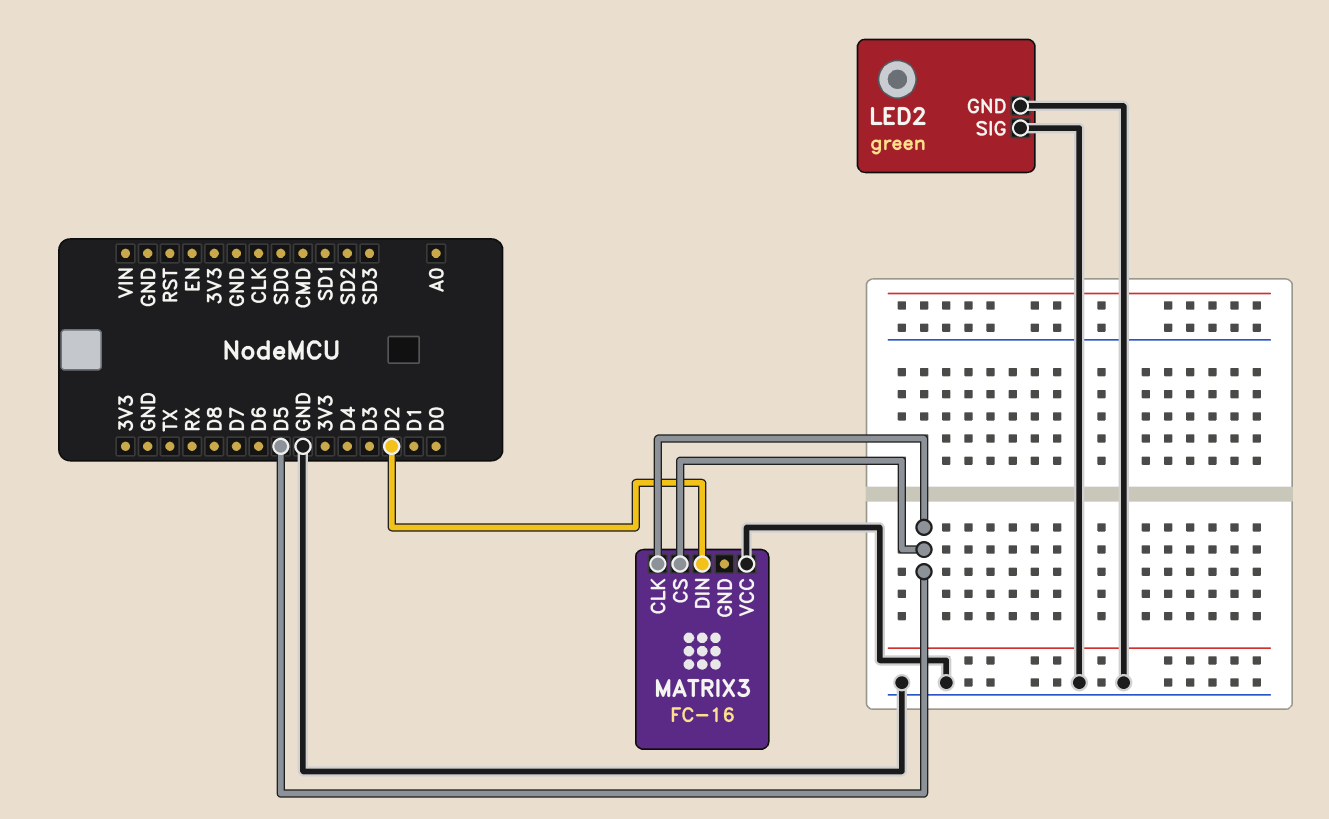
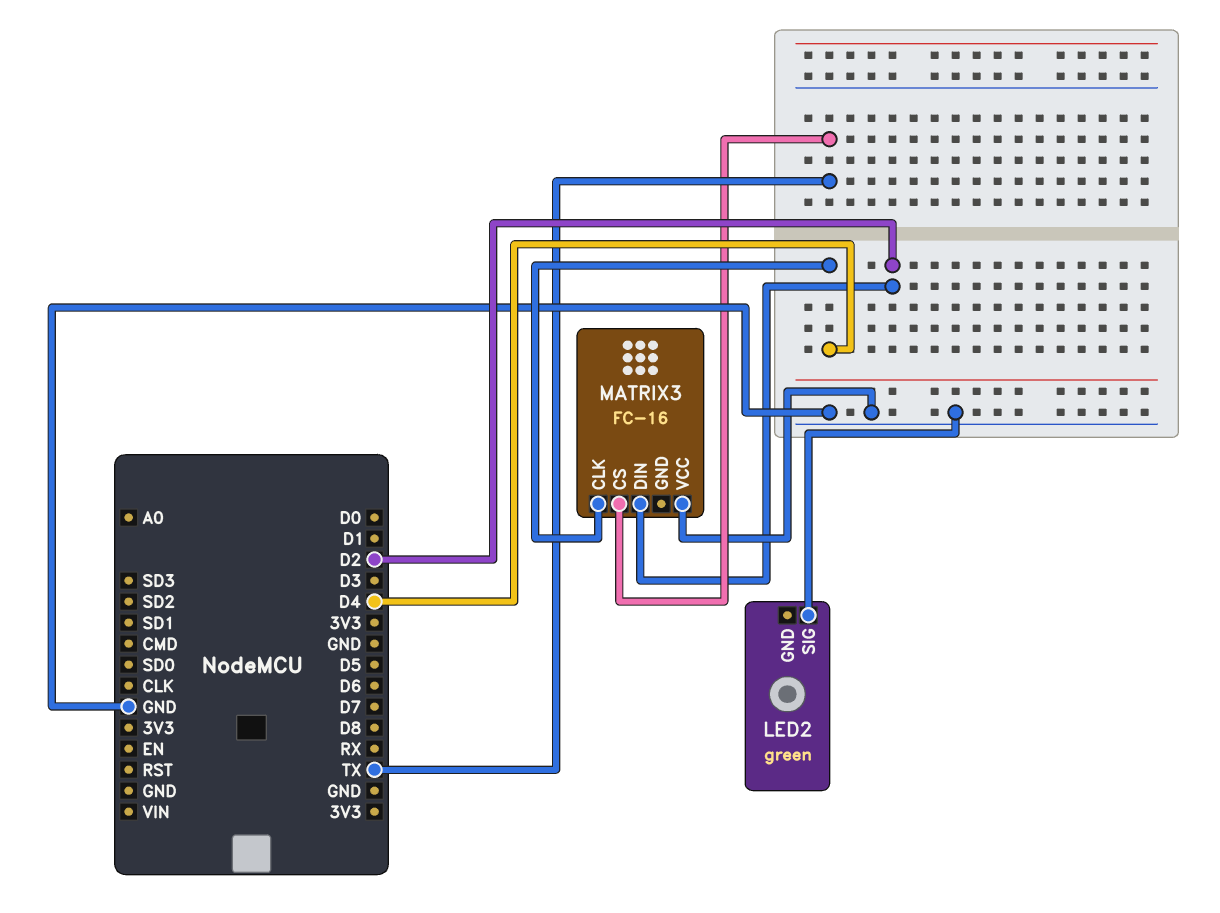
LED2 pin GND: GND -> none
MATRIX3 pin CLK: D5 -> D4
MATRIX3 pin CS: D5 -> TX

